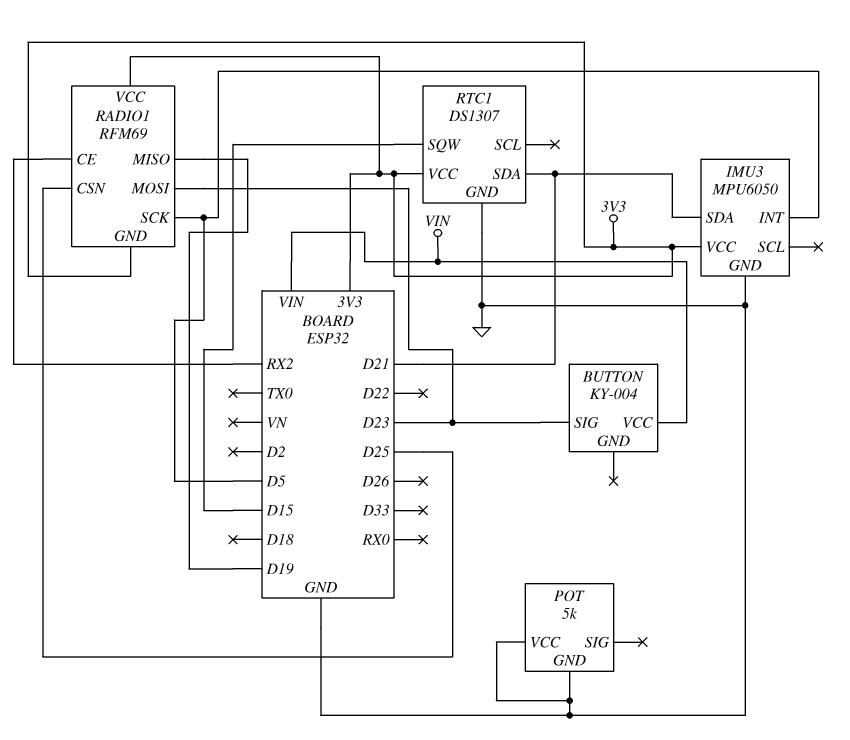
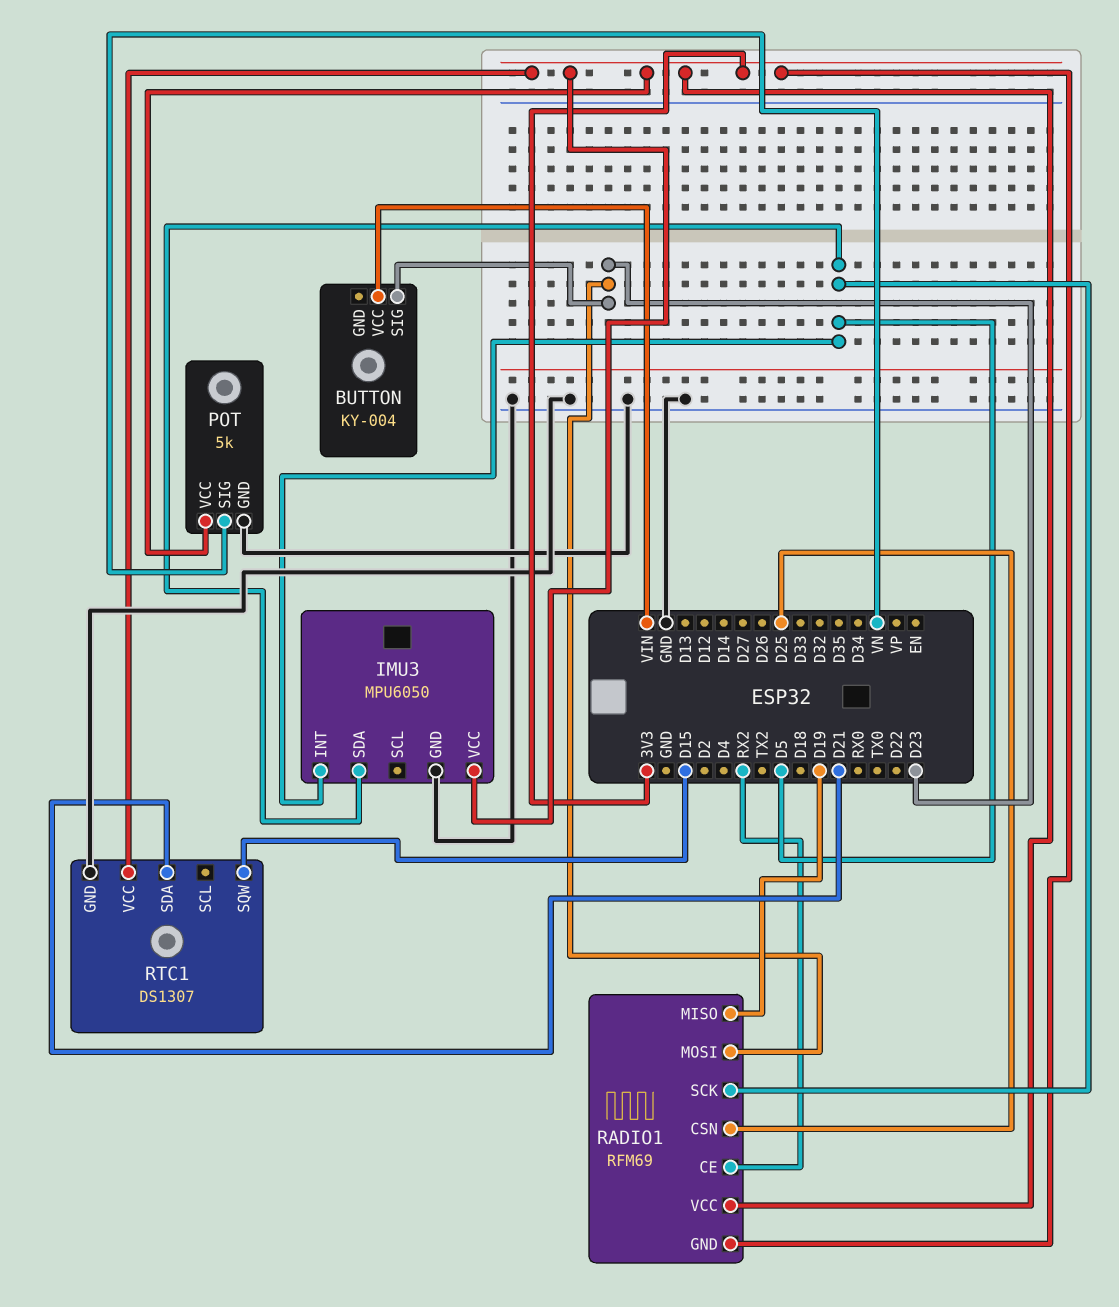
IMU3 pin SDA: D21 -> D5
POT pin SIG: none -> VN
POT pin VCC: GND -> 3V3

